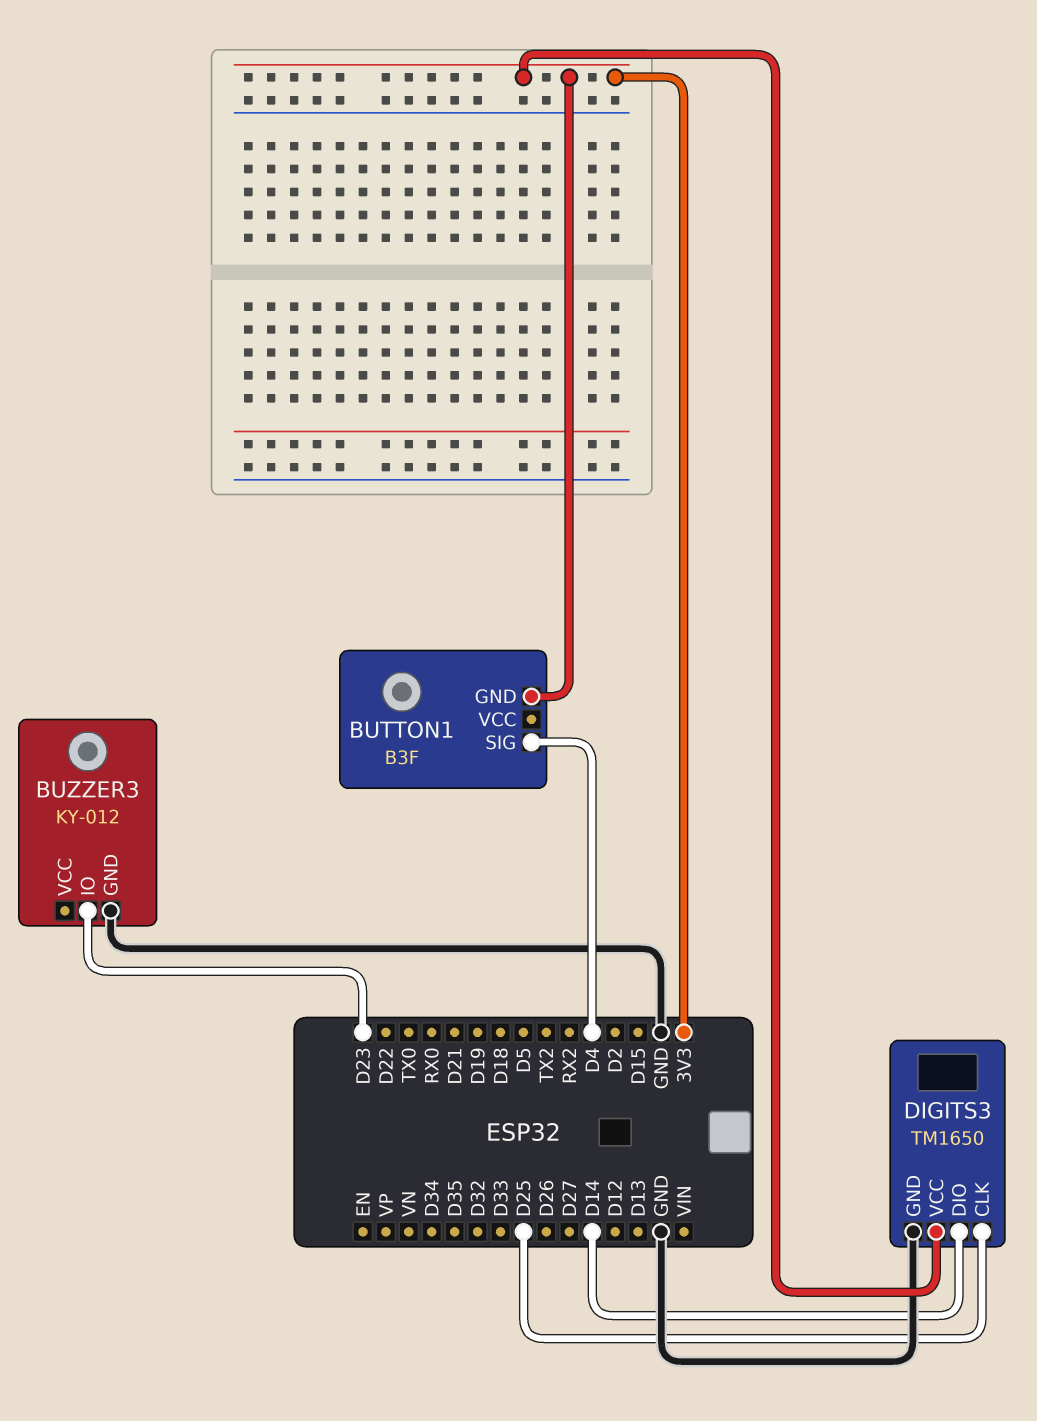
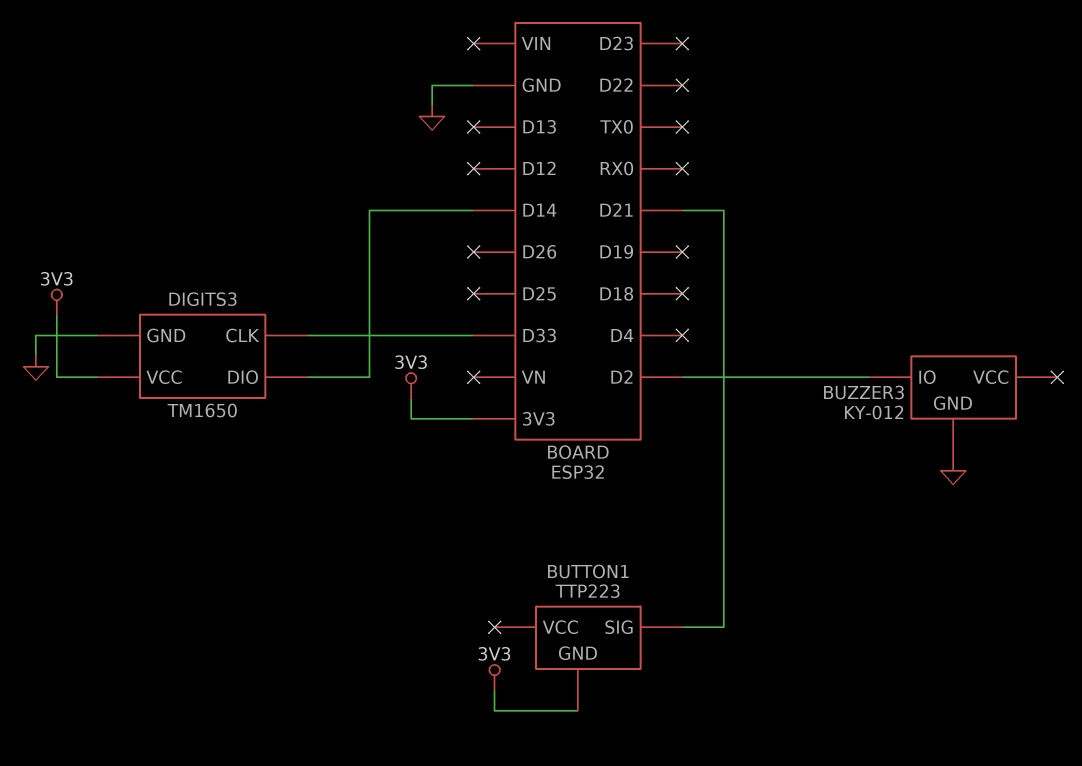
BUTTON1: B3F -> TTP223
BUTTON1 pin SIG: D4 -> D21
BUZZER3 pin IO: D23 -> D2
DIGITS3 pin CLK: D25 -> D33

